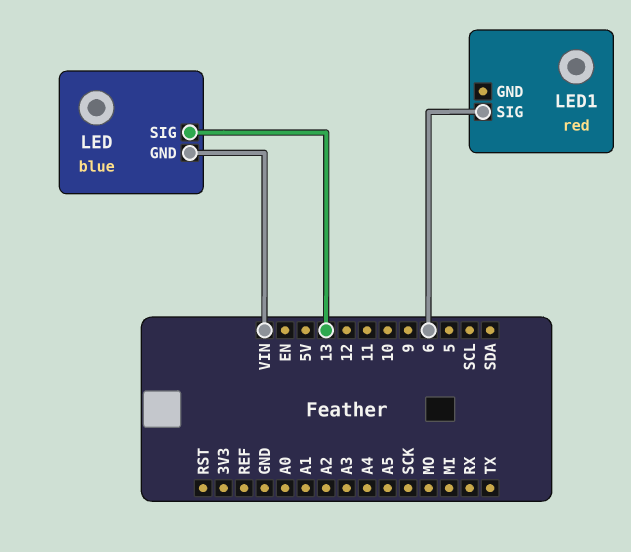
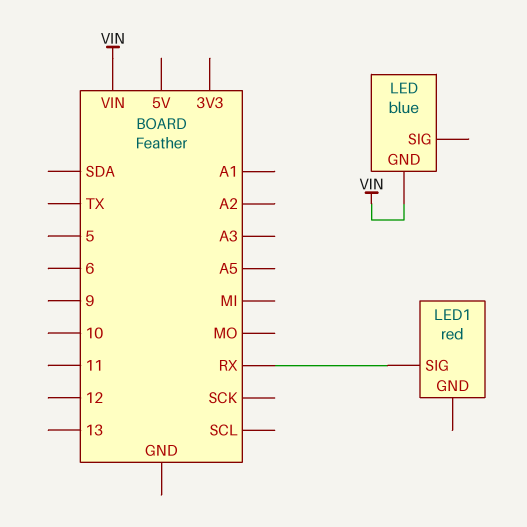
LED pin SIG: 13 -> none
LED1 pin SIG: 6 -> RX

